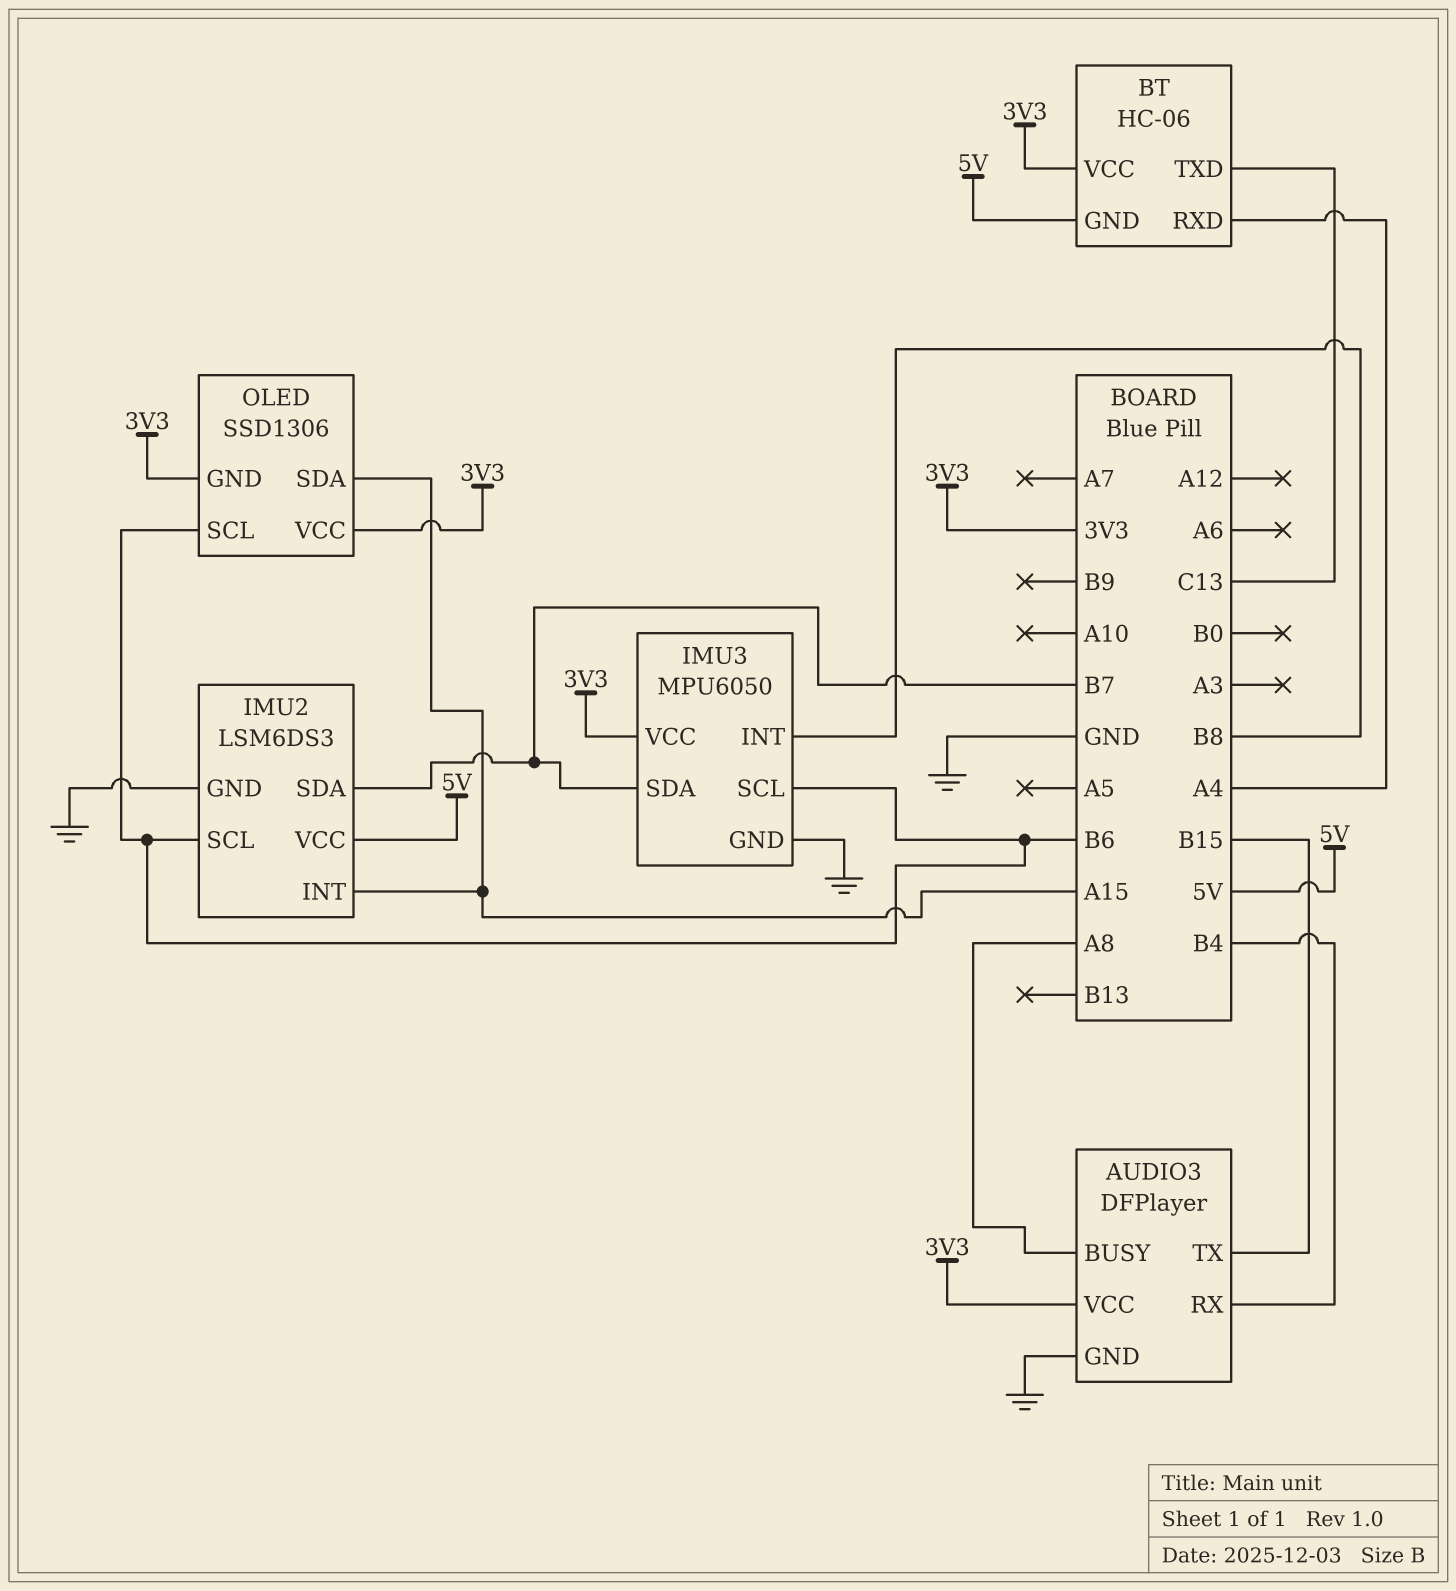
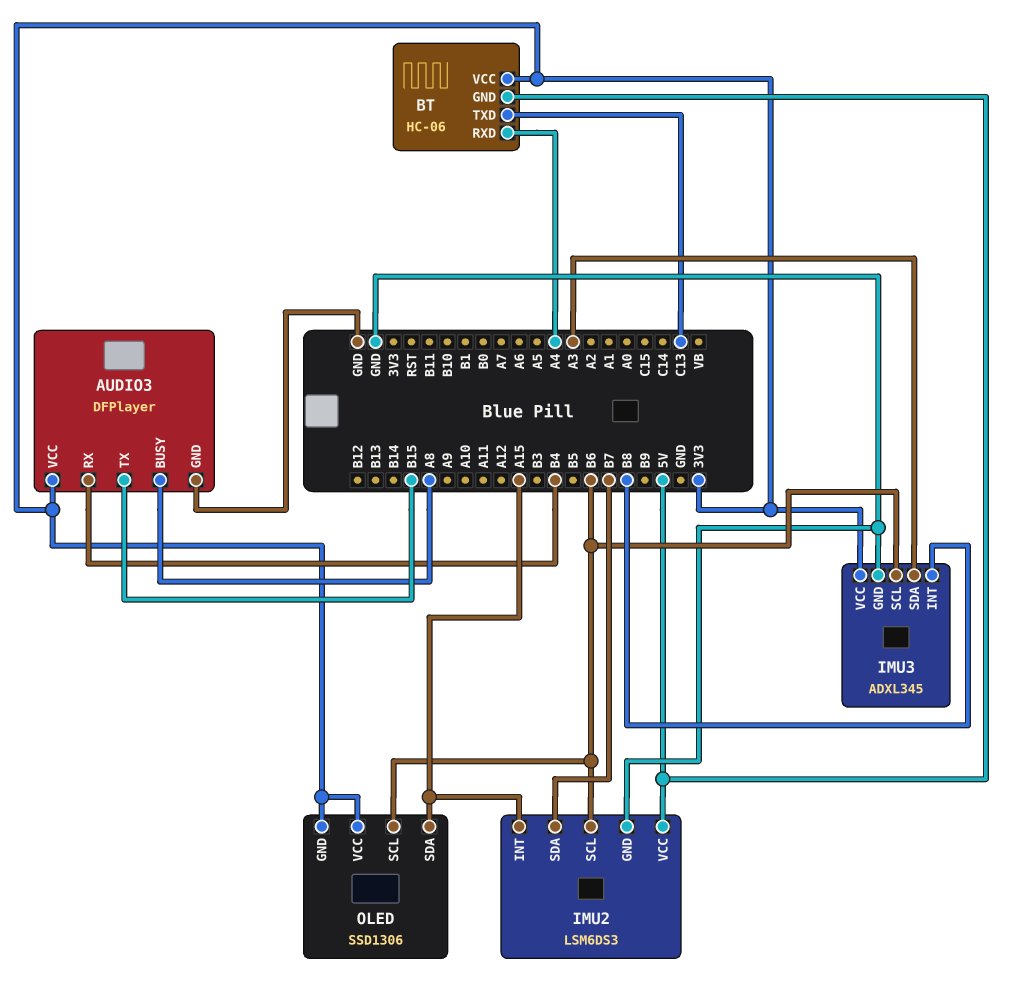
IMU3: MPU6050 -> ADXL345
IMU3 pin SDA: B7 -> A3

